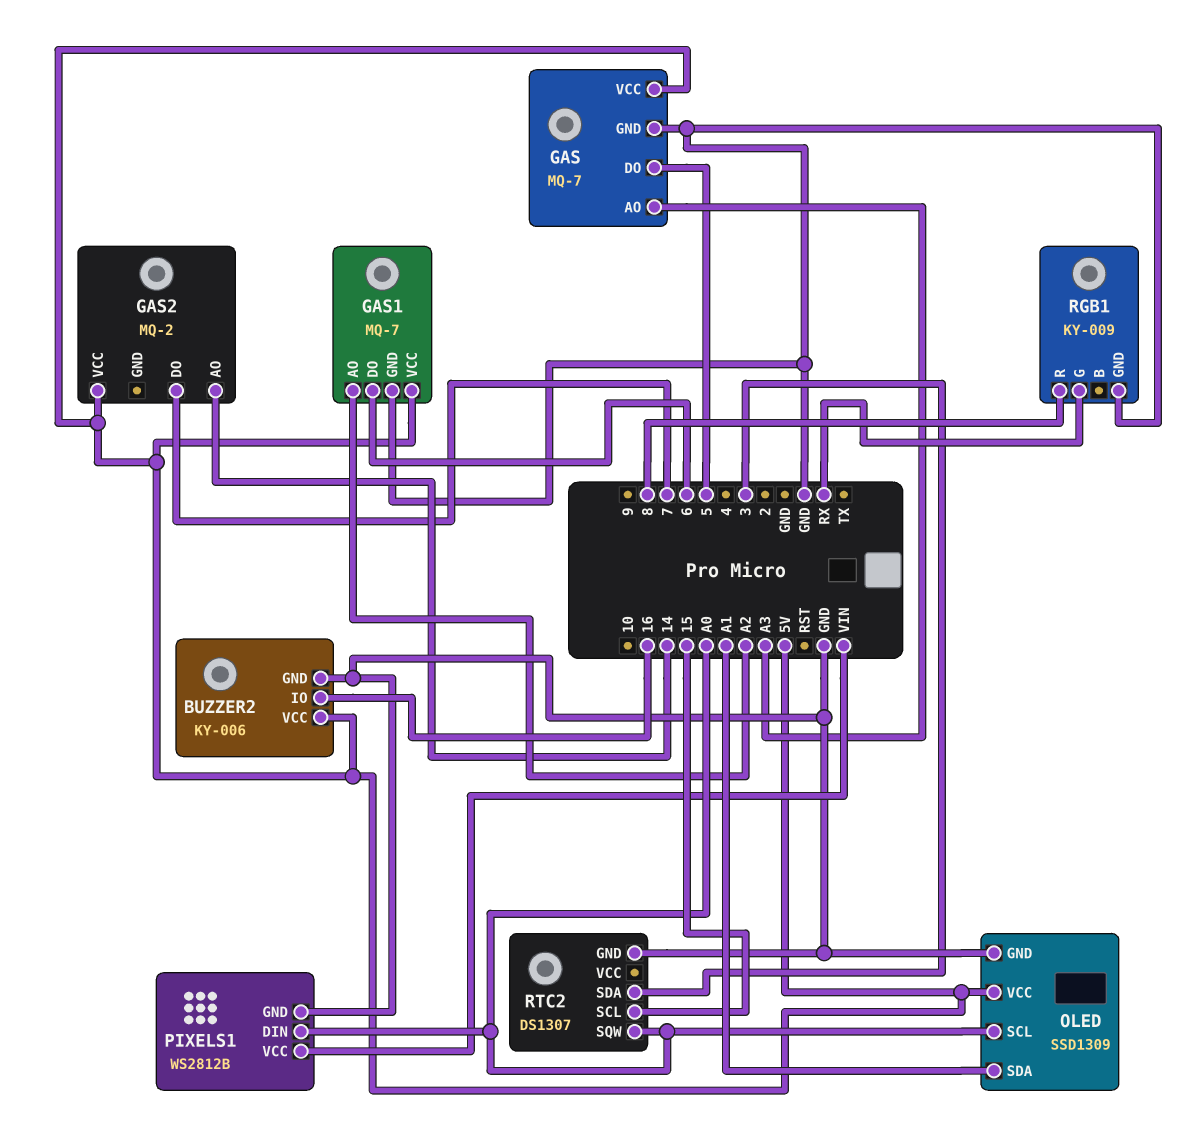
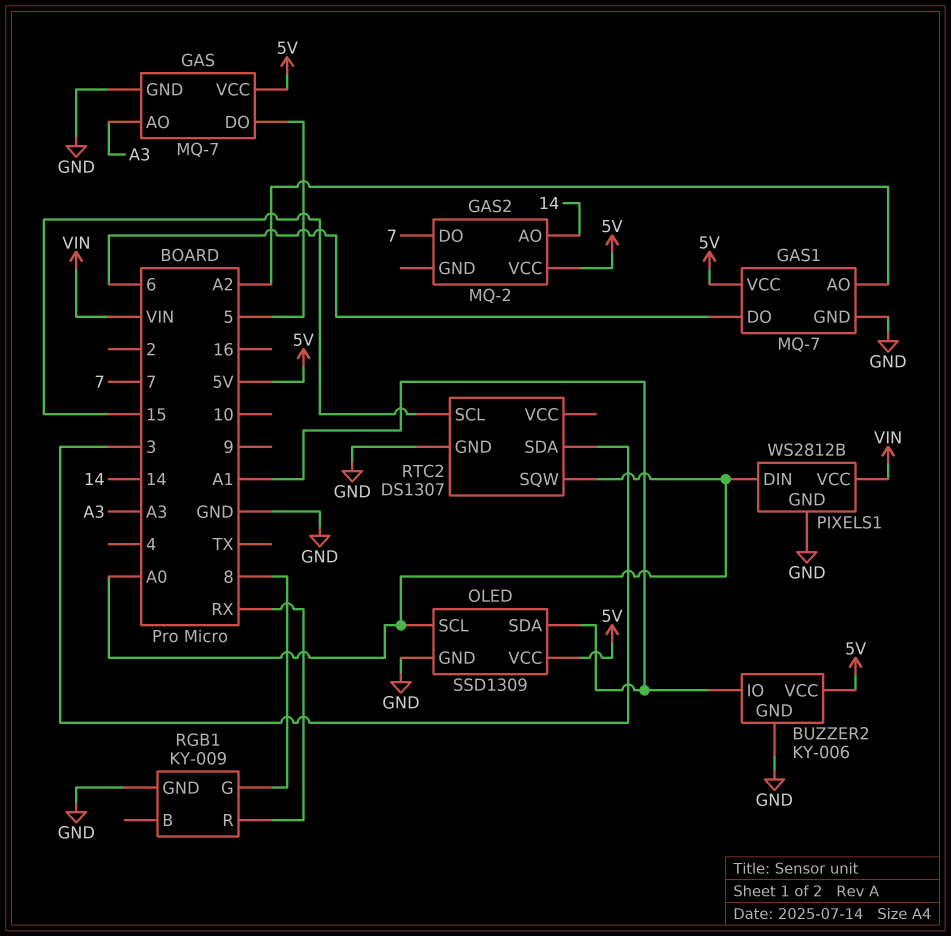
BUZZER2 pin IO: 16 -> A1
RGB1 pin G: RX -> 8
RGB1 pin R: 8 -> RX

